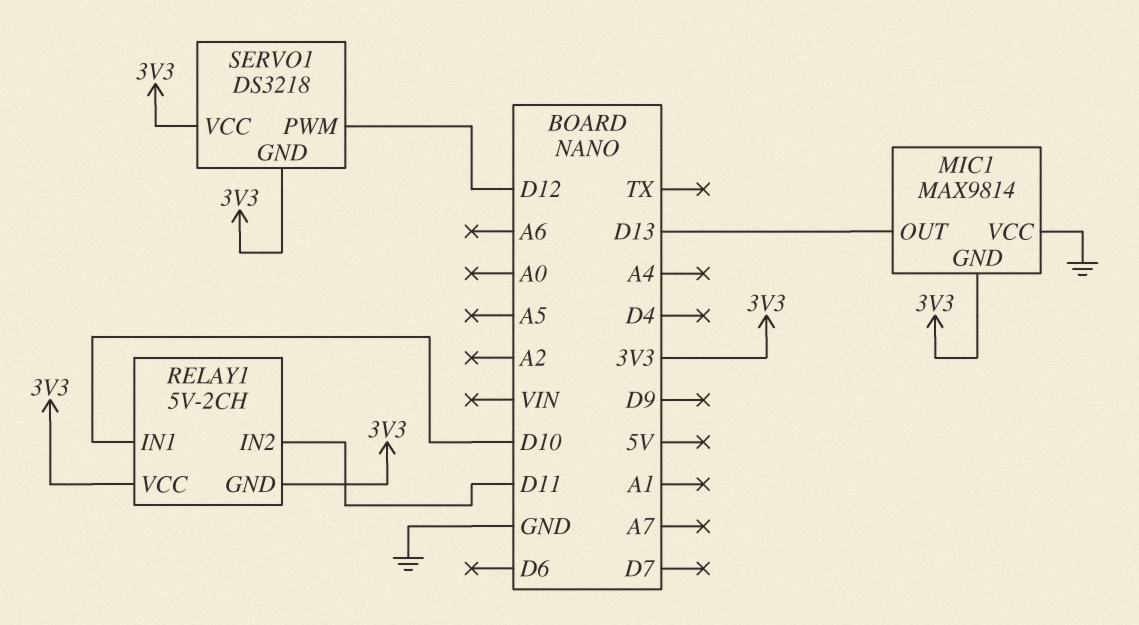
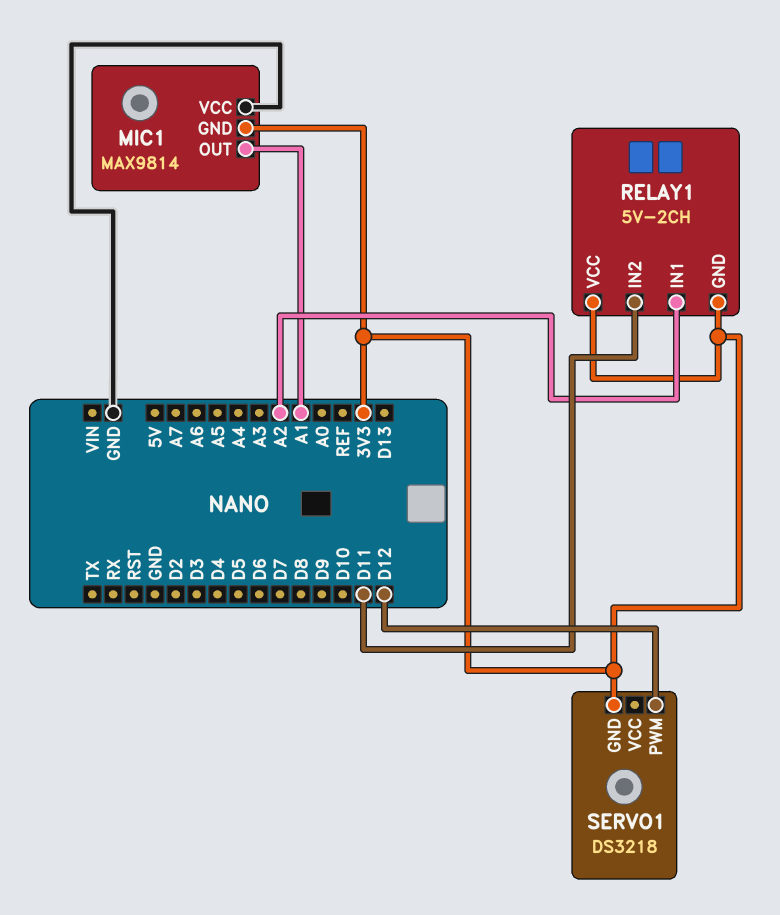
MIC1 pin OUT: D13 -> A1
RELAY1 pin IN1: D10 -> A2
SERVO1 pin VCC: 3V3 -> none

